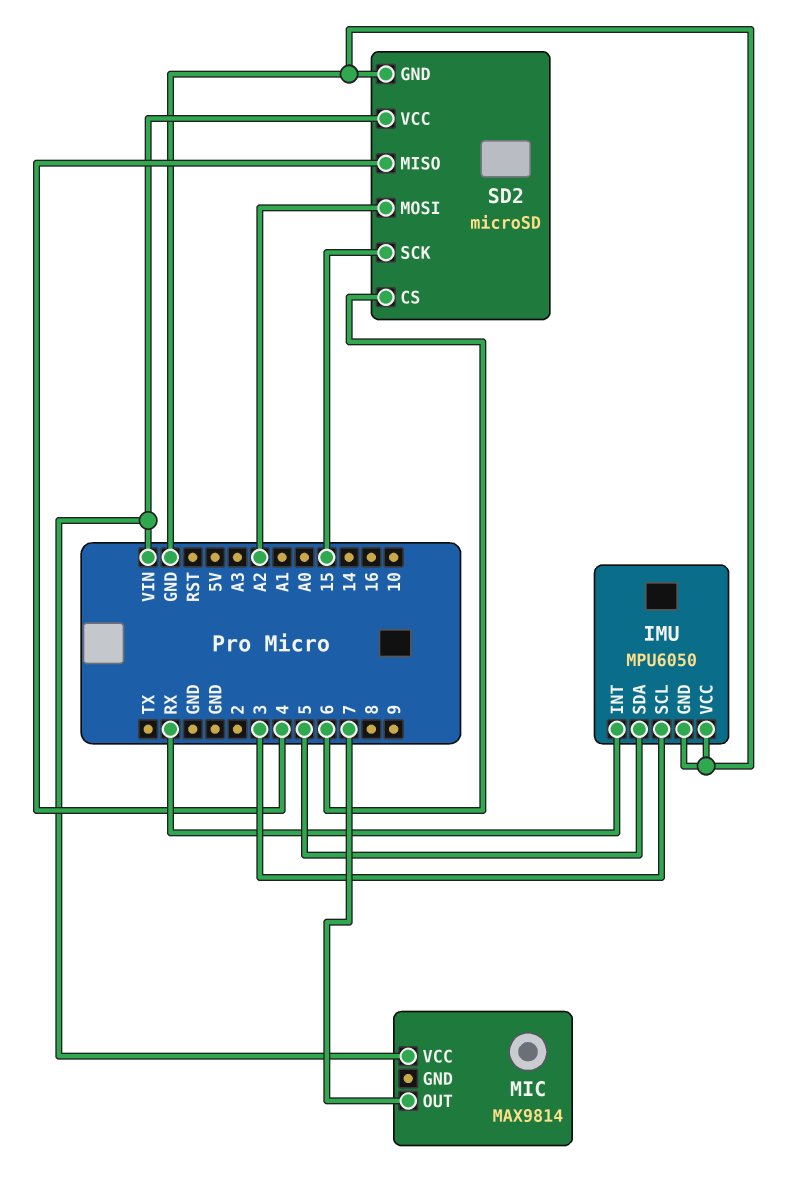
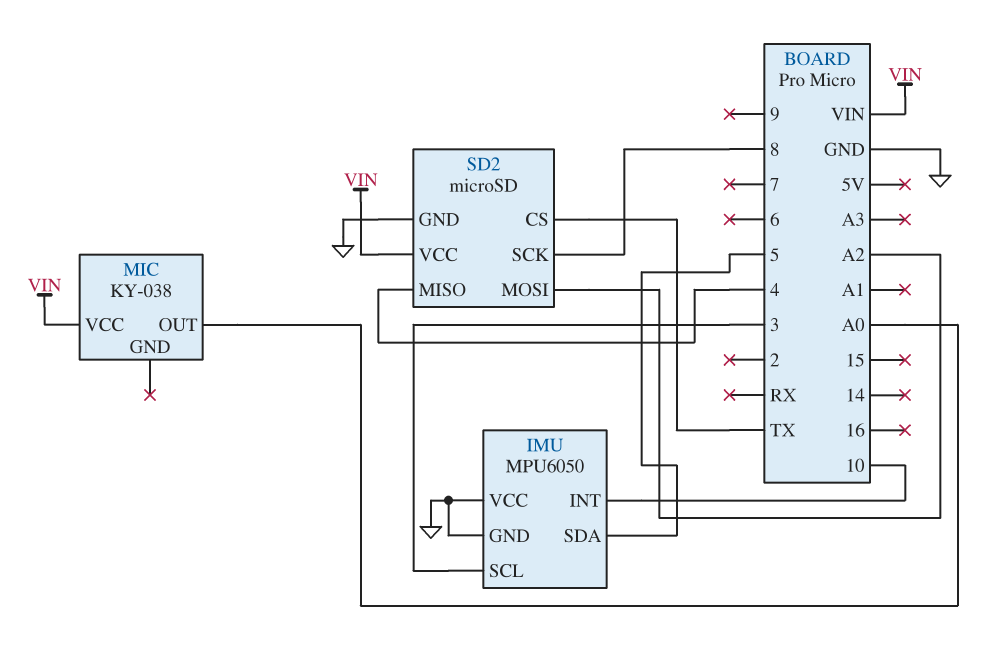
IMU pin INT: RX -> 10
MIC: MAX9814 -> KY-038
MIC pin OUT: 7 -> A0
SD2 pin CS: 6 -> TX
SD2 pin SCK: 15 -> 8

